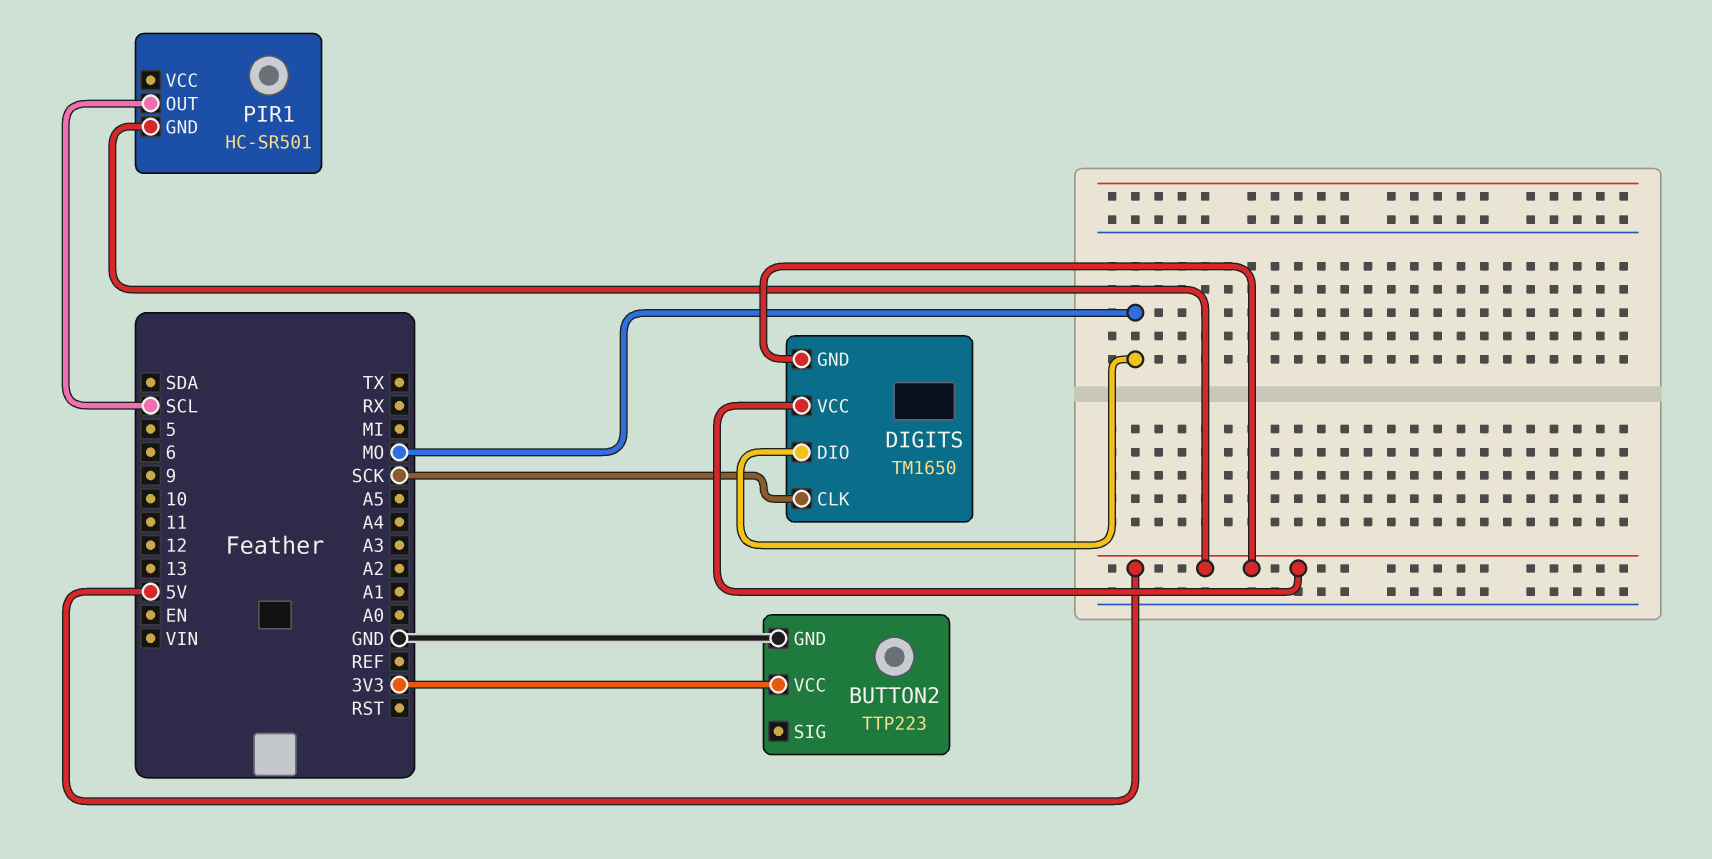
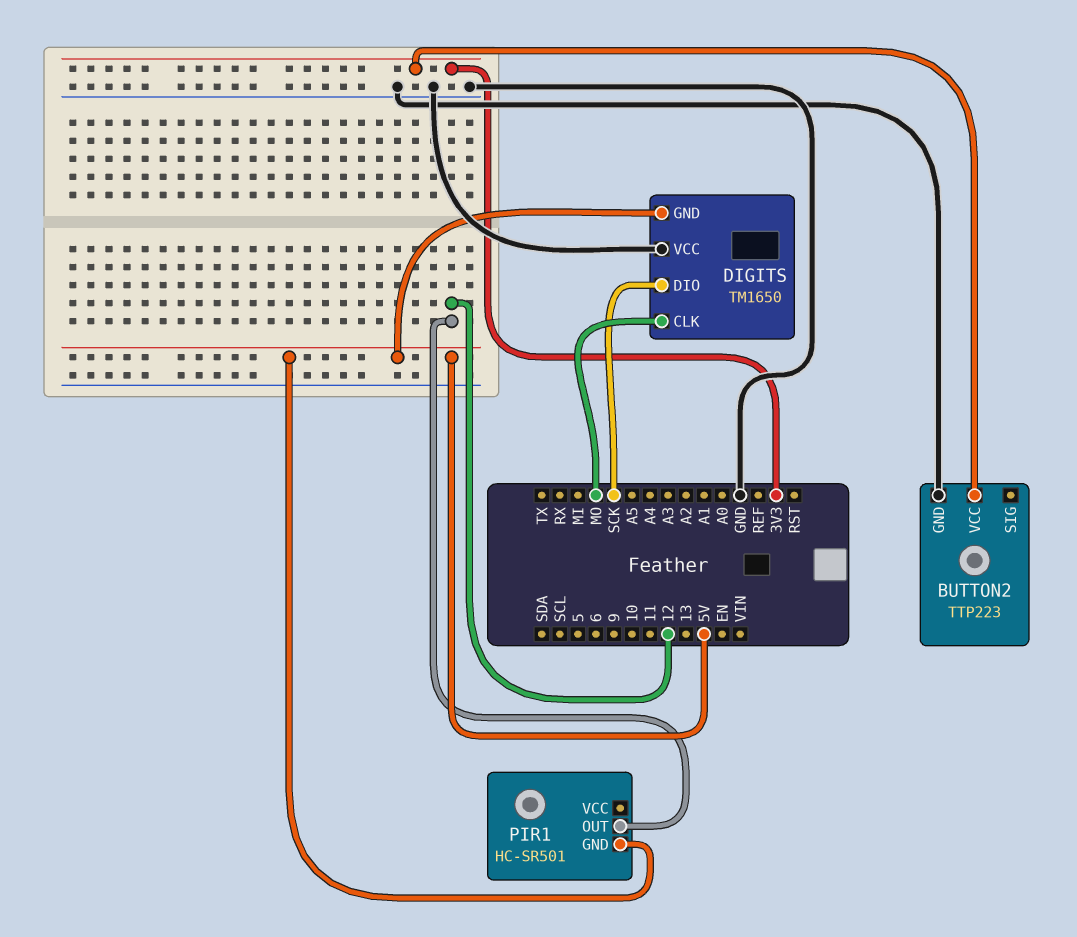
DIGITS pin CLK: SCK -> MO
DIGITS pin DIO: MO -> SCK
DIGITS pin VCC: 5V -> GND
PIR1 pin OUT: SCL -> 12

